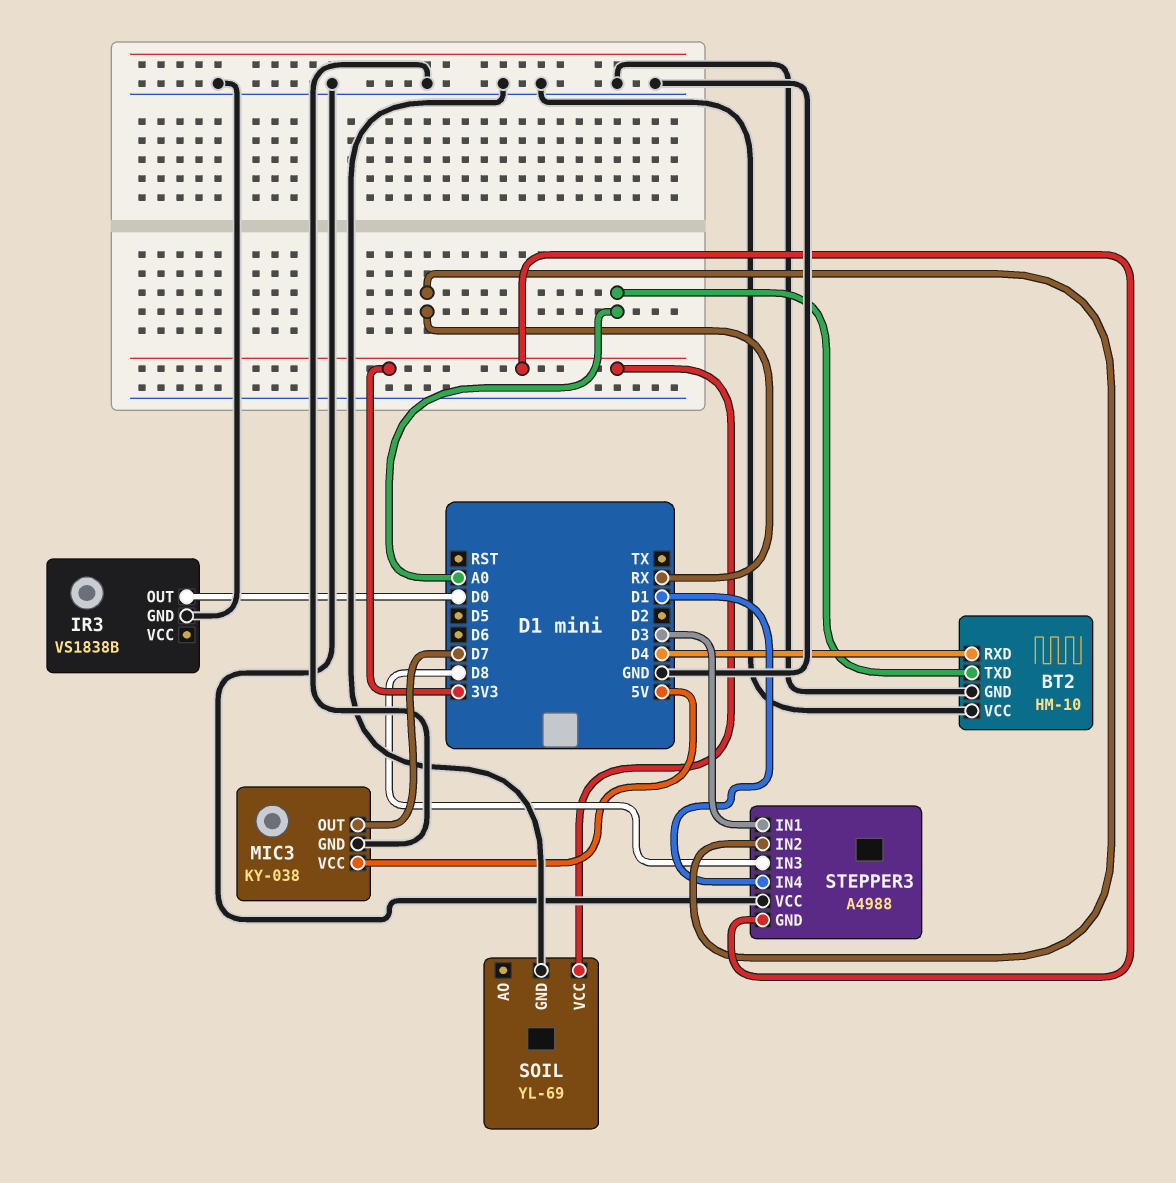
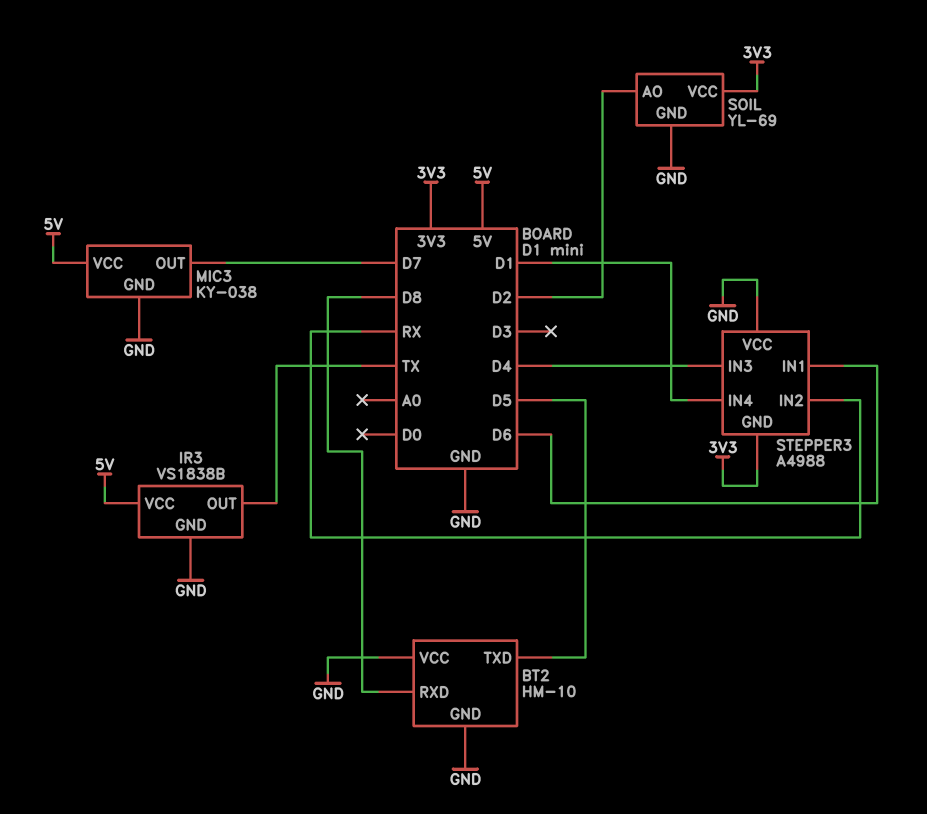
BT2 pin RXD: D4 -> D8
BT2 pin TXD: A0 -> D5
IR3 pin OUT: D0 -> TX
IR3 pin VCC: none -> 5V
SOIL pin AO: none -> D2
STEPPER3 pin IN1: D3 -> D6
STEPPER3 pin IN3: D8 -> D4

